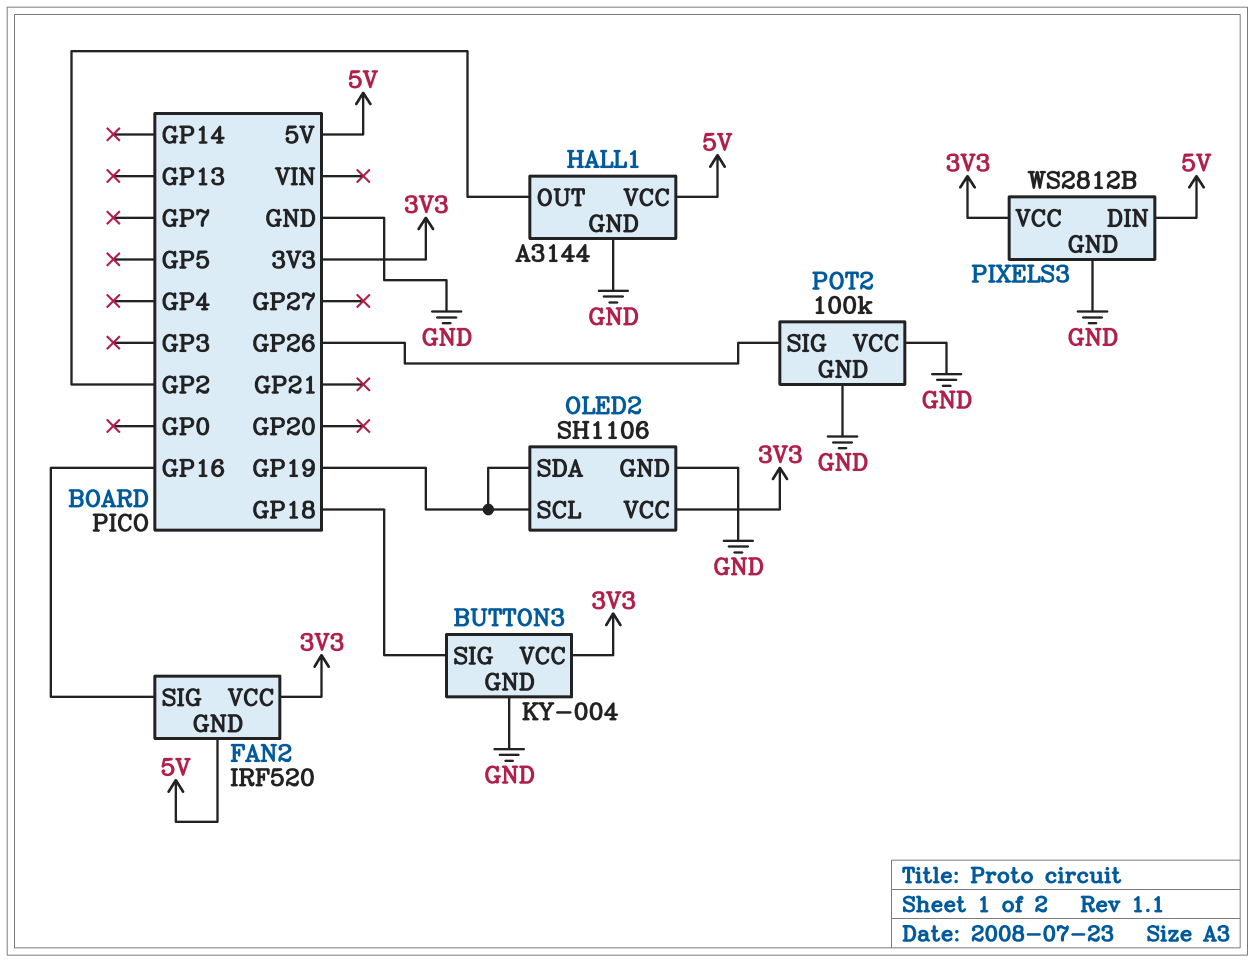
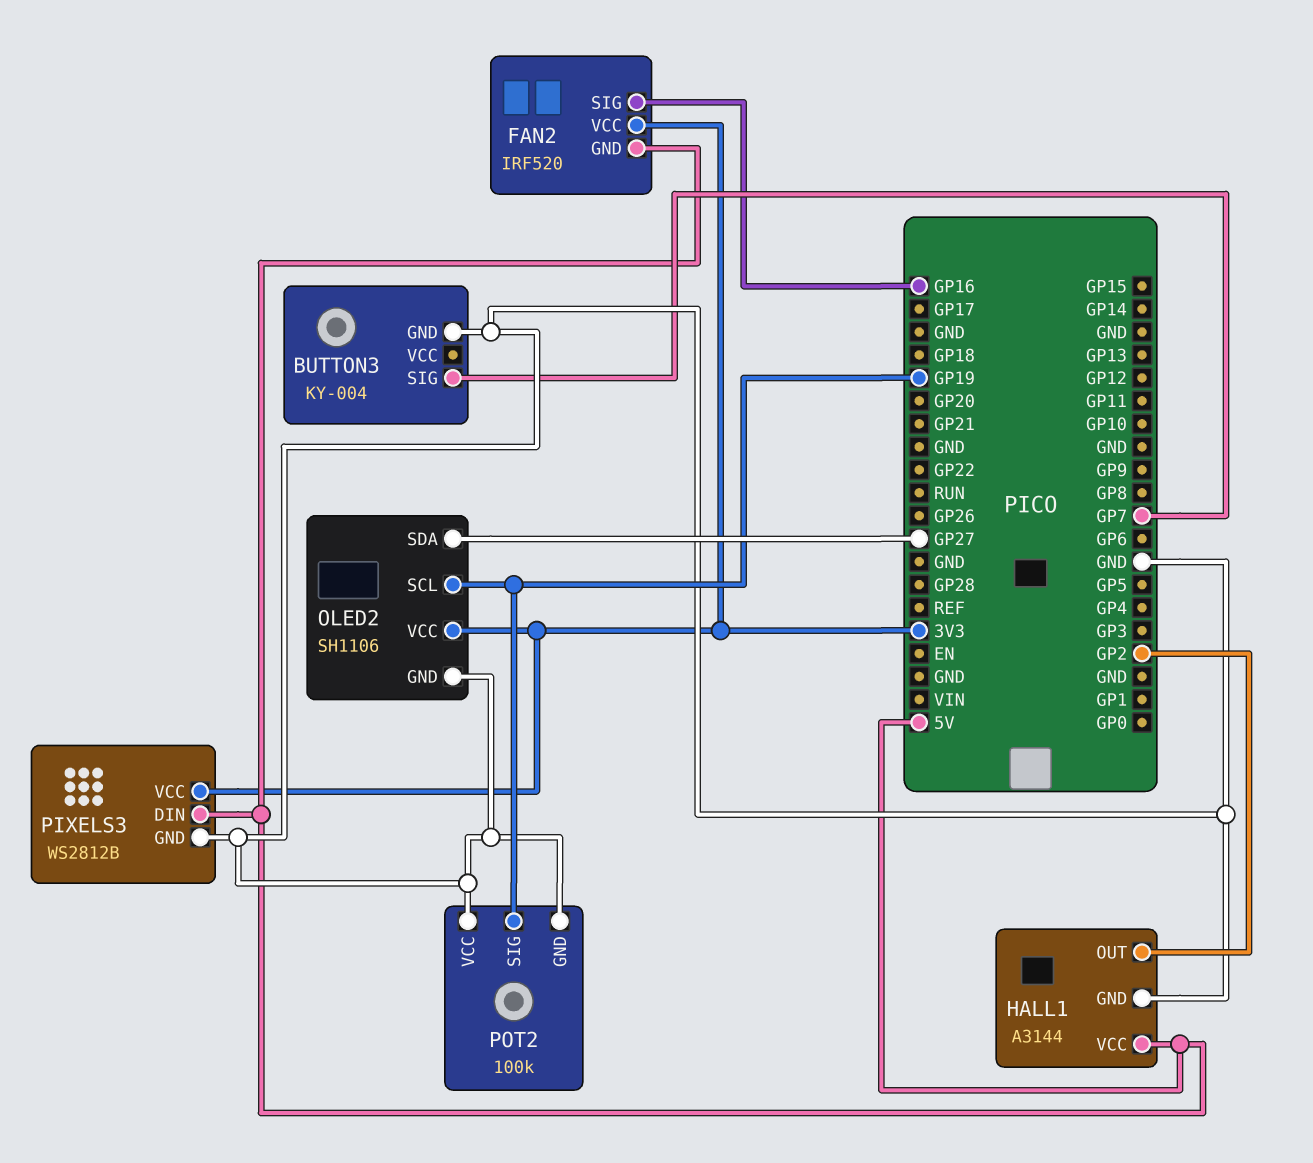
BUTTON3 pin SIG: GP18 -> GP7
BUTTON3 pin VCC: 3V3 -> none
OLED2 pin SDA: GP19 -> GP27
POT2 pin SIG: GP26 -> GP19

